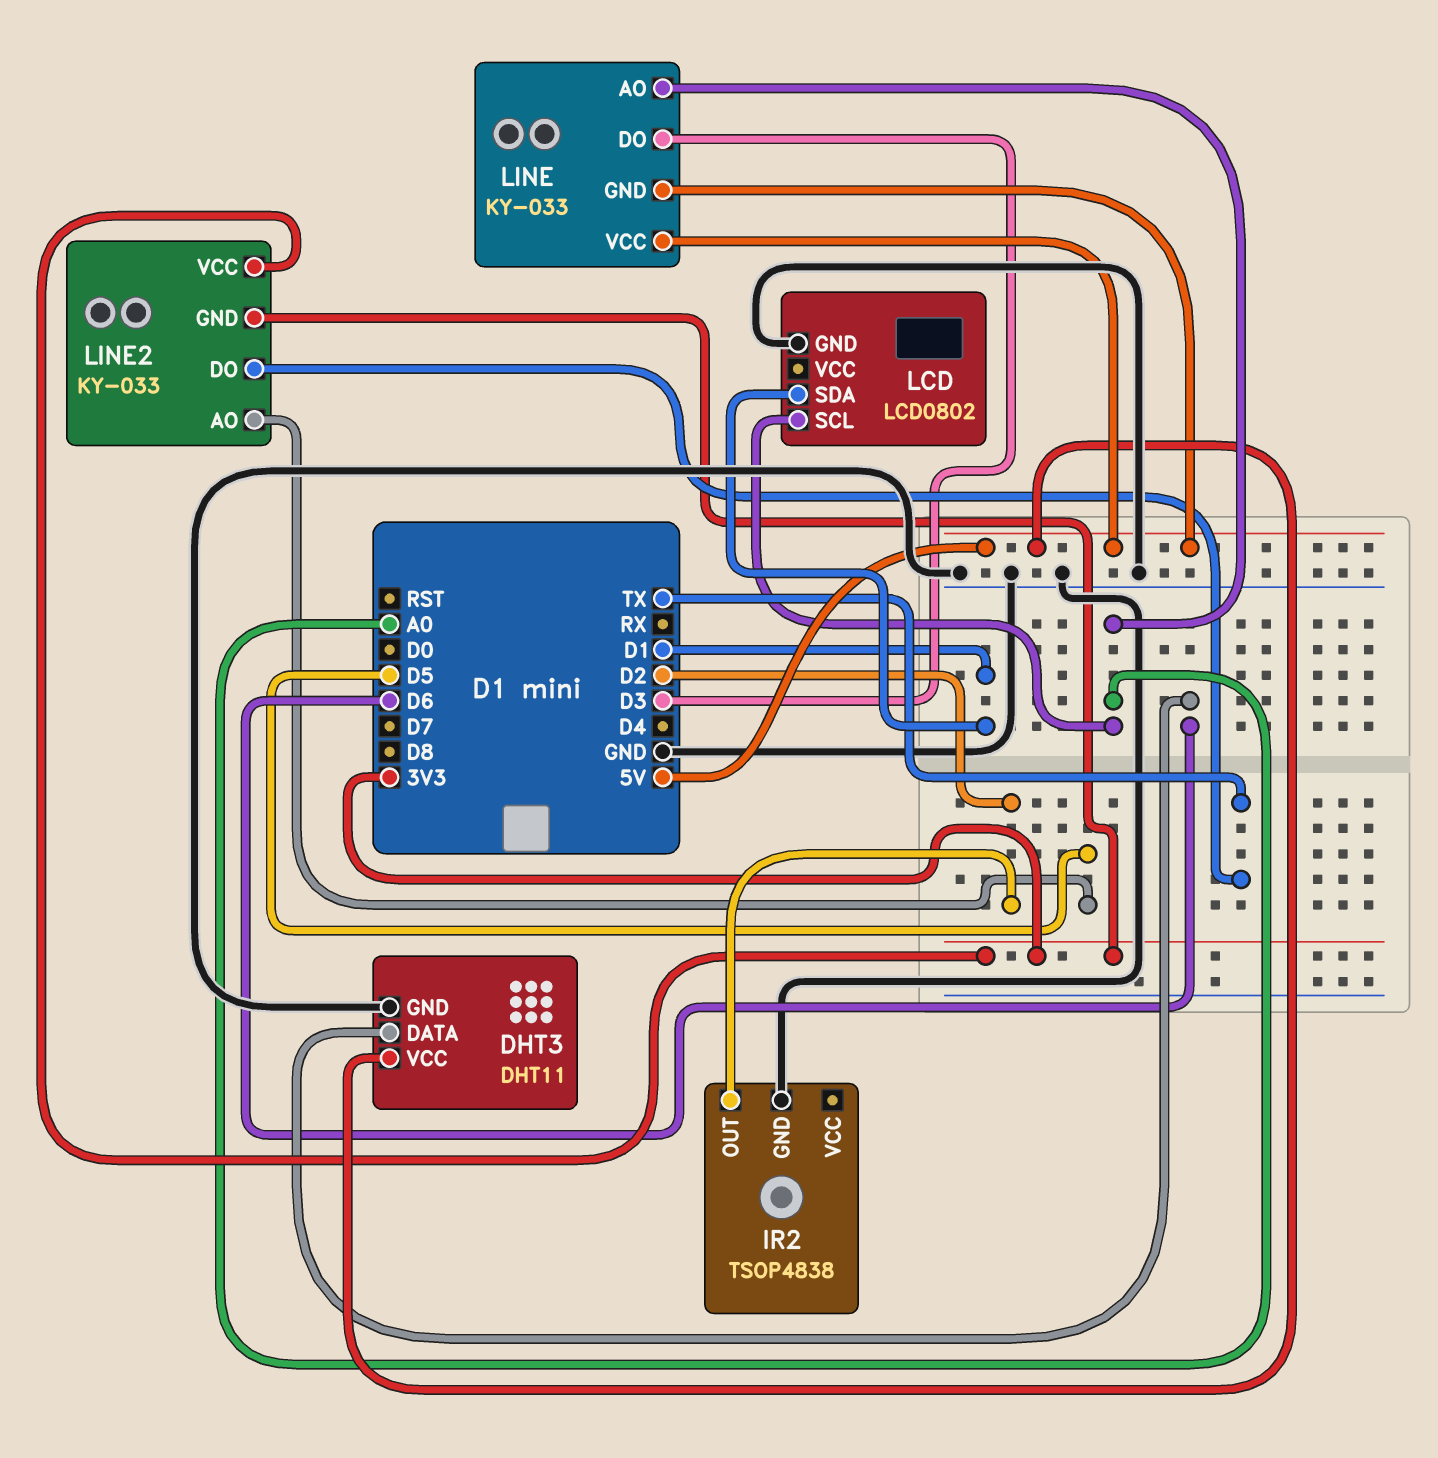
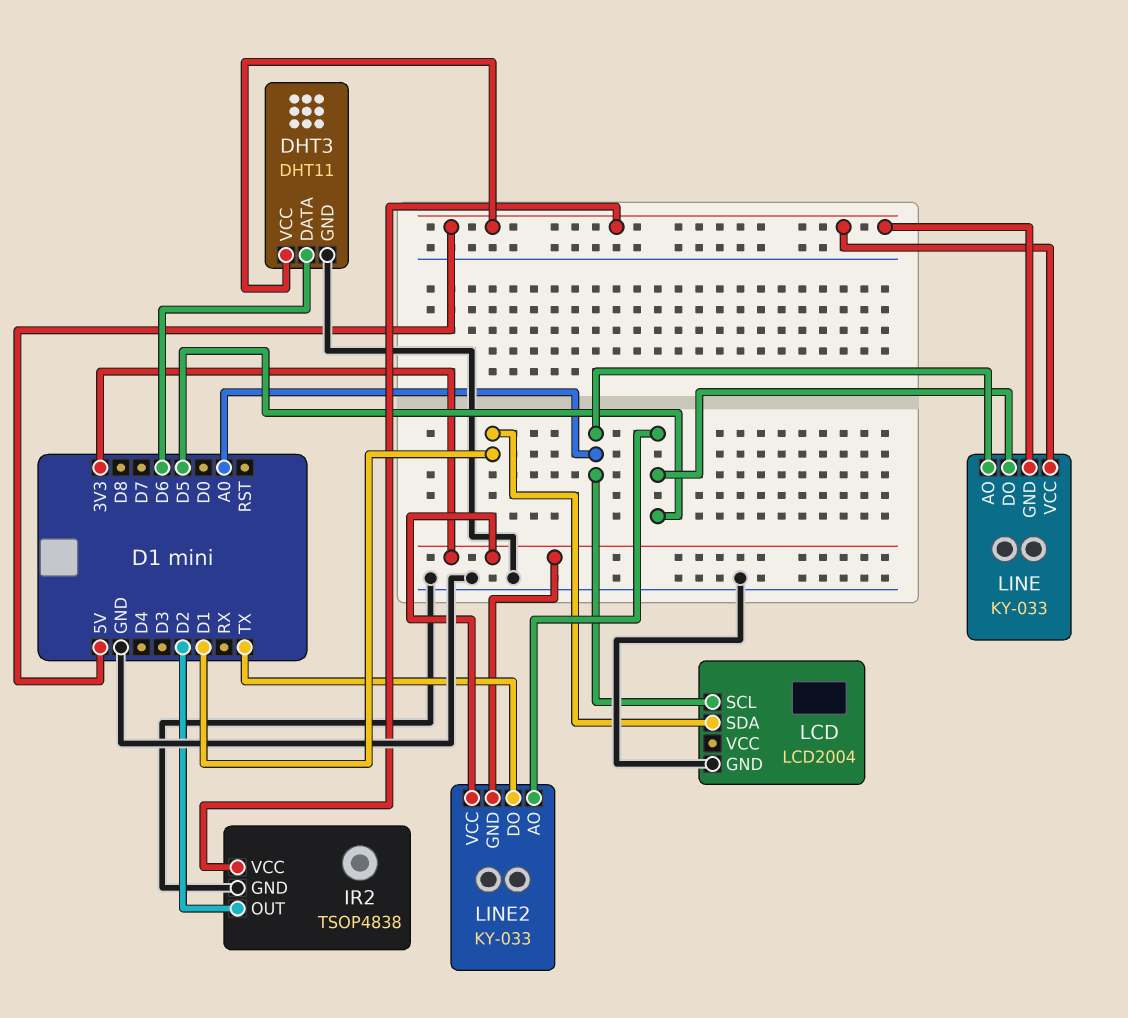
IR2 pin VCC: none -> 5V
LCD: LCD0802 -> LCD2004
LINE pin DO: D3 -> D5

